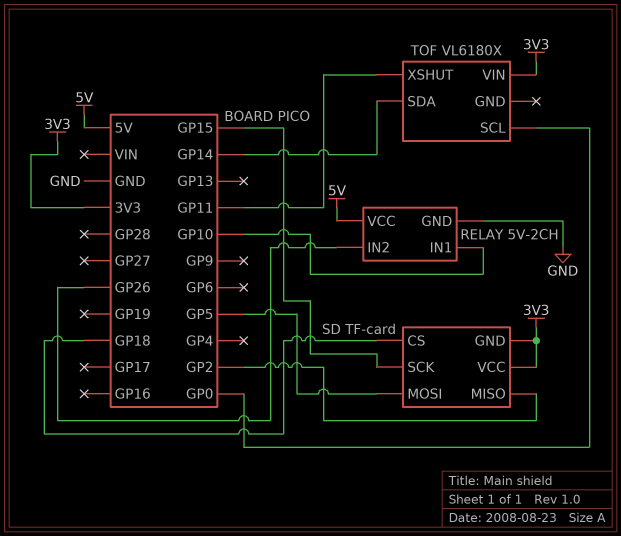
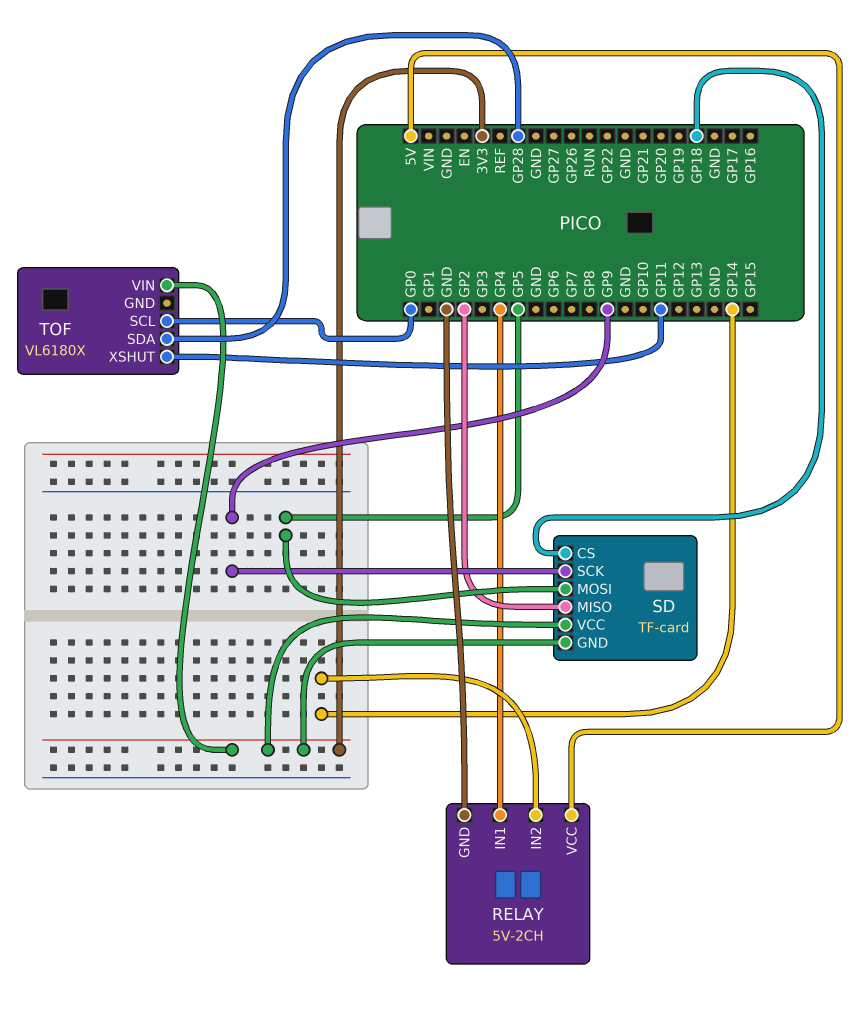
RELAY pin IN1: GP10 -> GP4
RELAY pin IN2: GP26 -> GP14
SD pin SCK: GP15 -> GP9
TOF pin SDA: GP14 -> GP28

